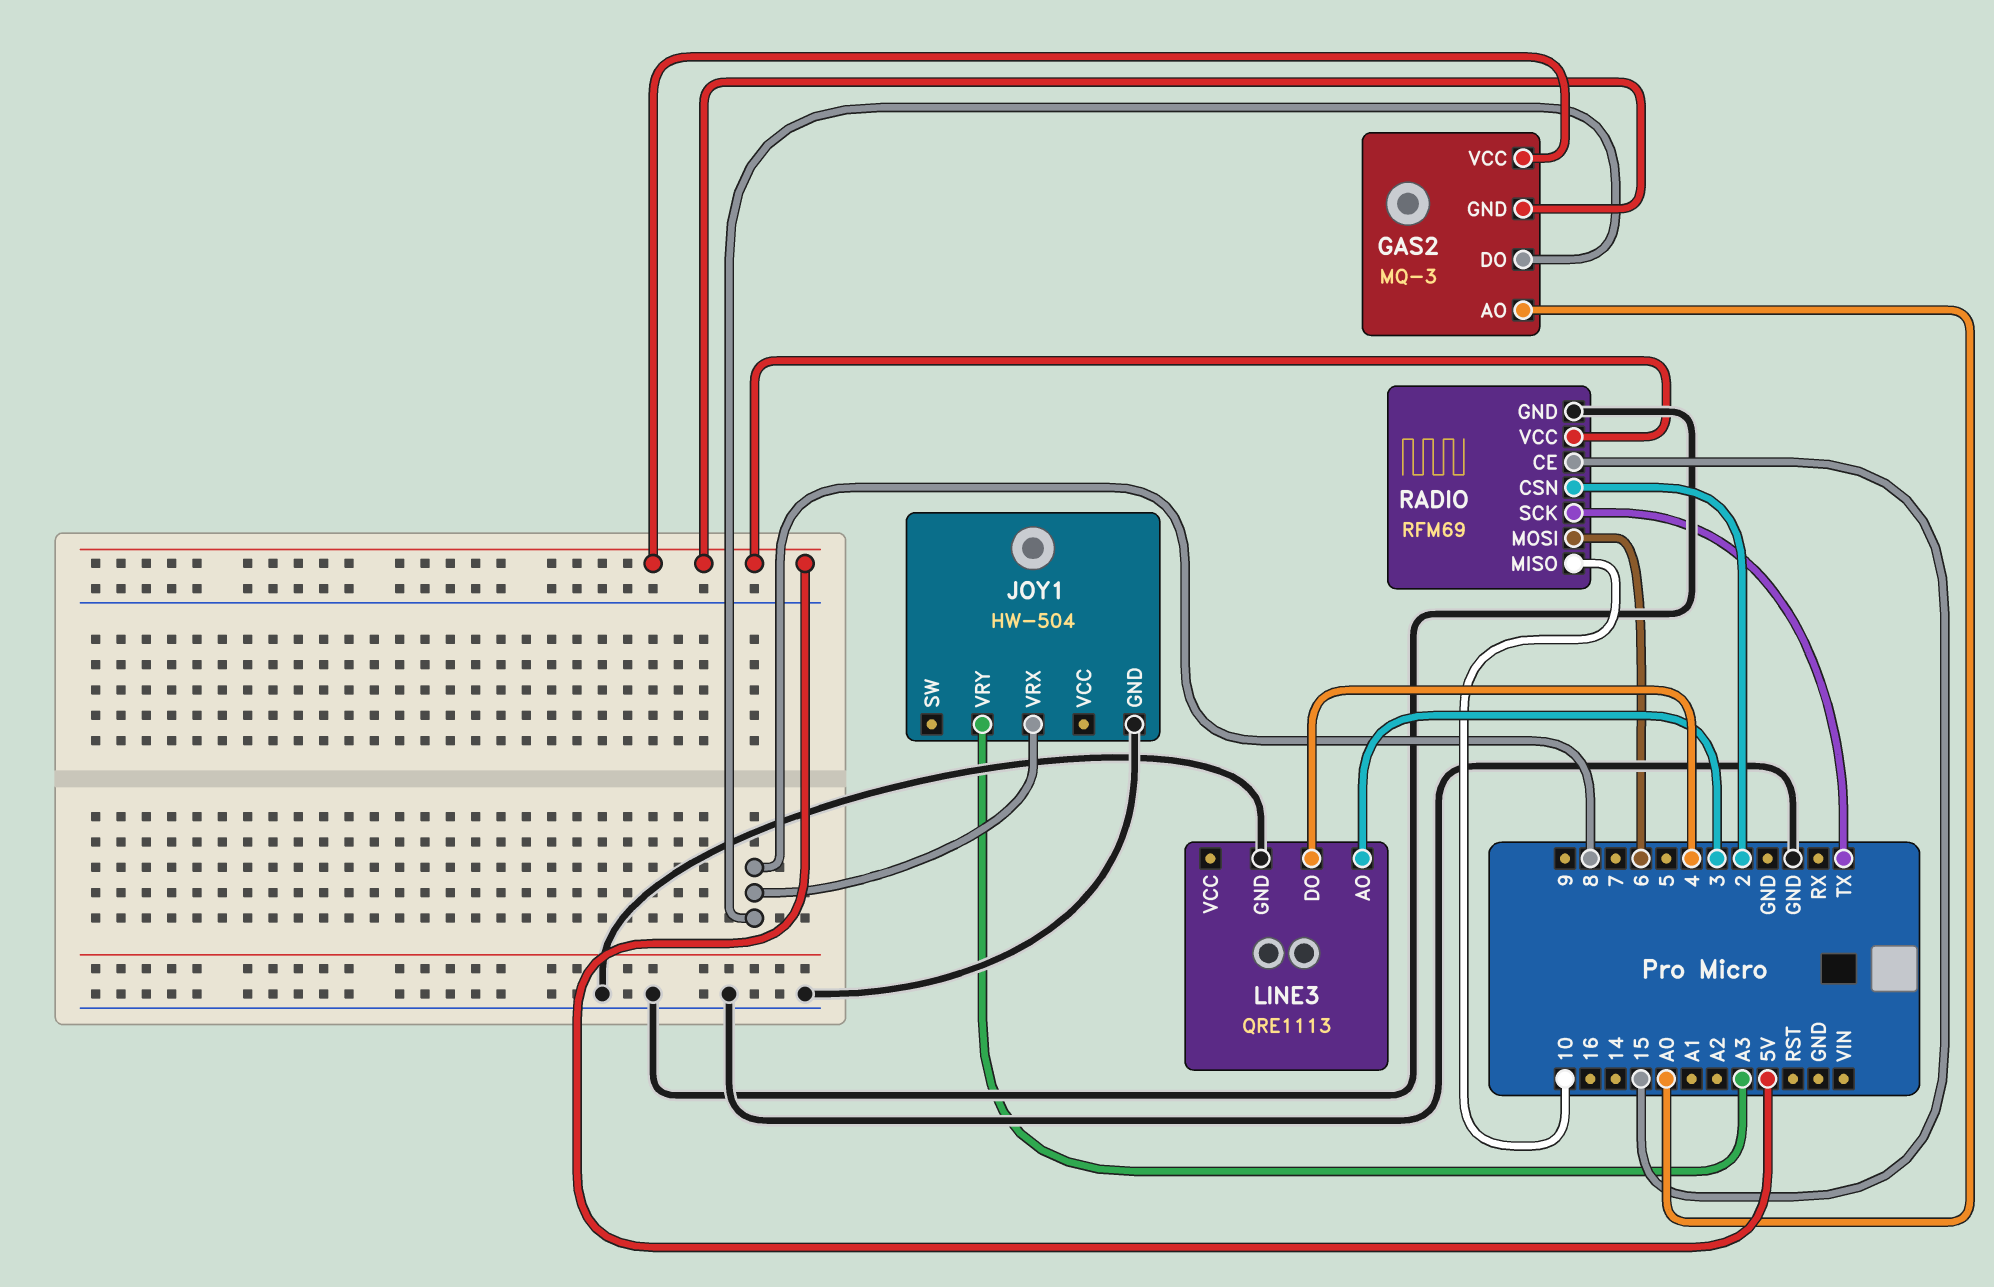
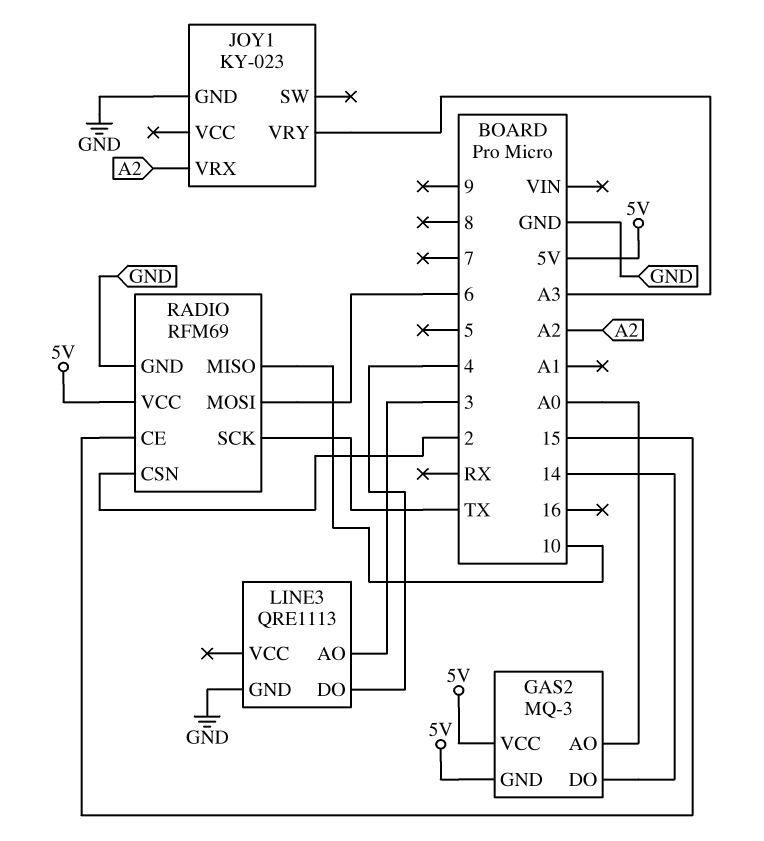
GAS2 pin DO: 8 -> 14
JOY1: HW-504 -> KY-023
JOY1 pin VRX: 8 -> A2

